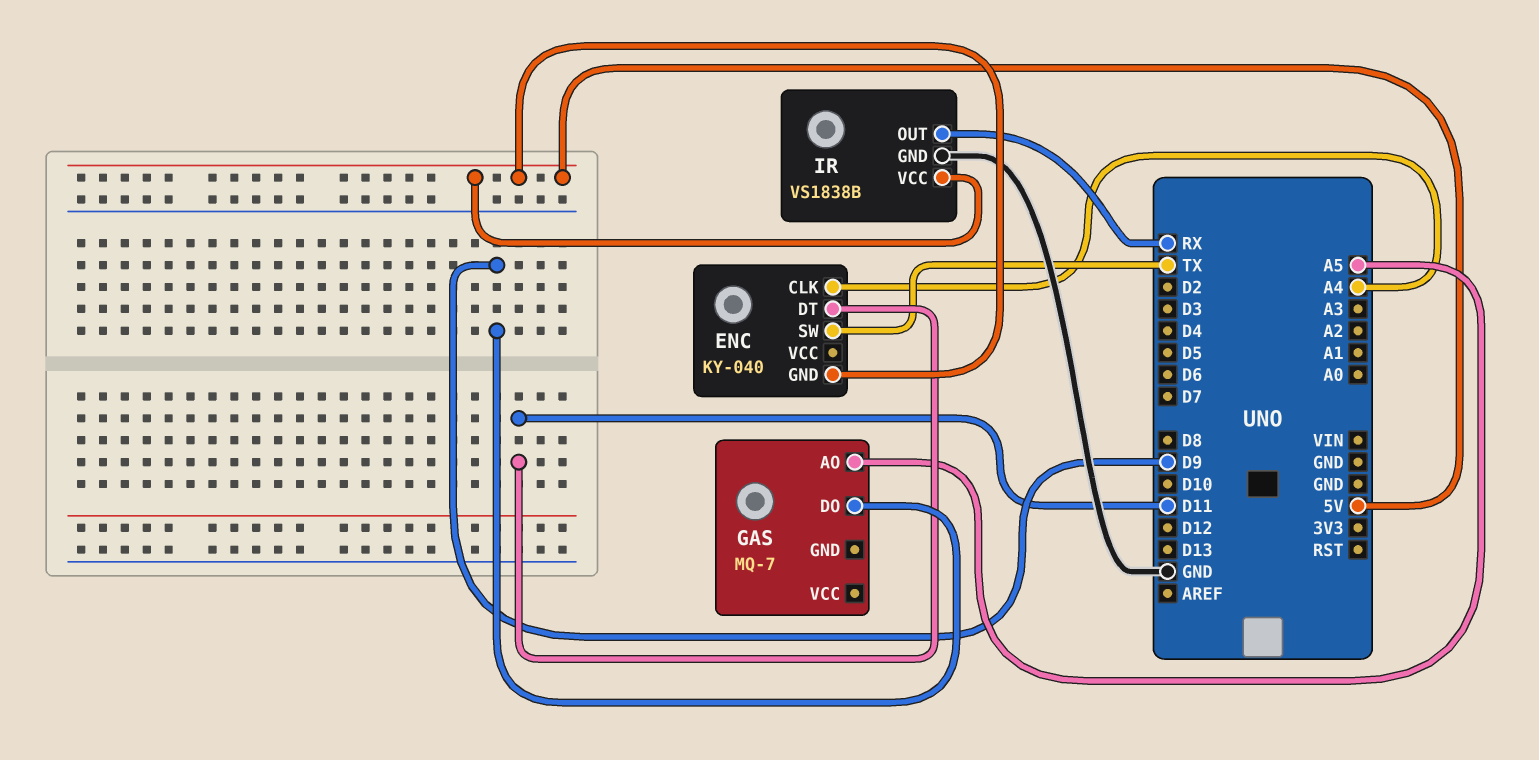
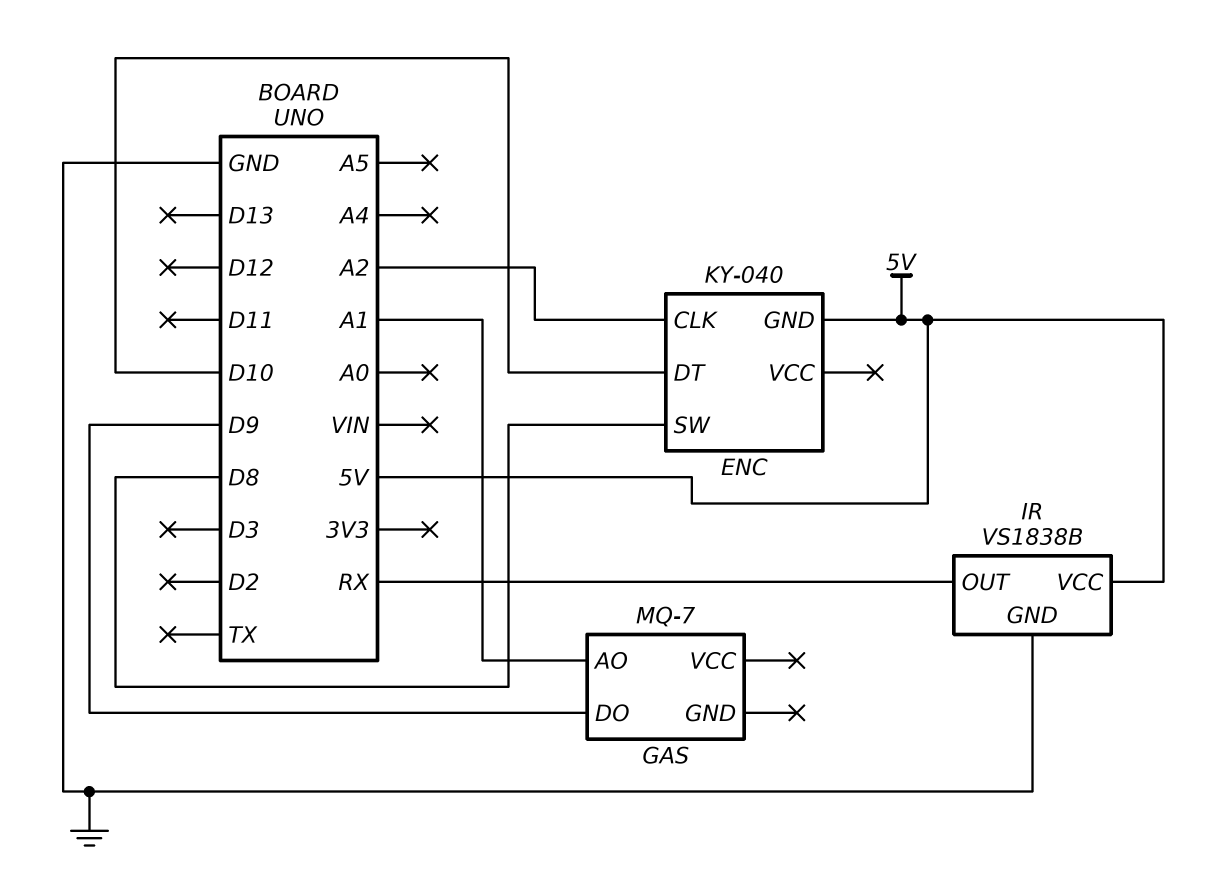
ENC pin CLK: A4 -> A2
ENC pin DT: D11 -> D10
ENC pin SW: TX -> D8
GAS pin AO: A5 -> A1

